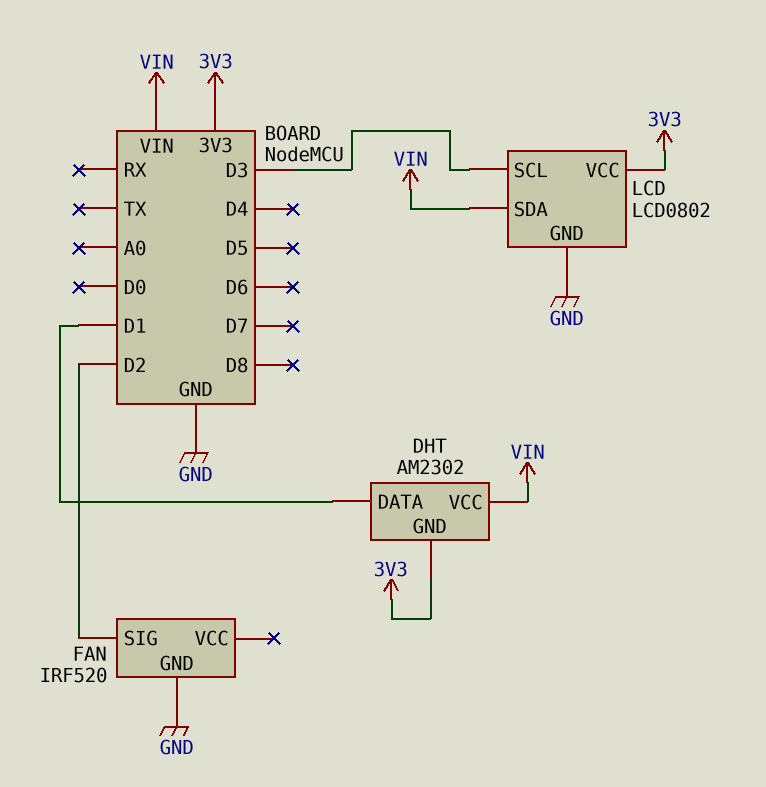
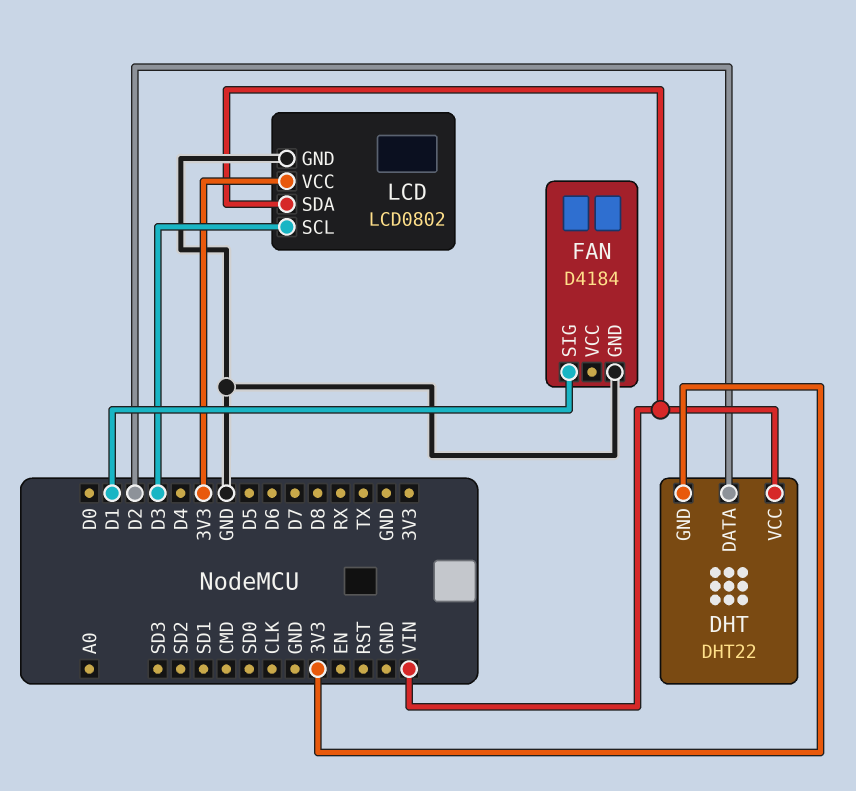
DHT: AM2302 -> DHT22
DHT pin DATA: D1 -> D2
FAN: IRF520 -> D4184
FAN pin SIG: D2 -> D1

